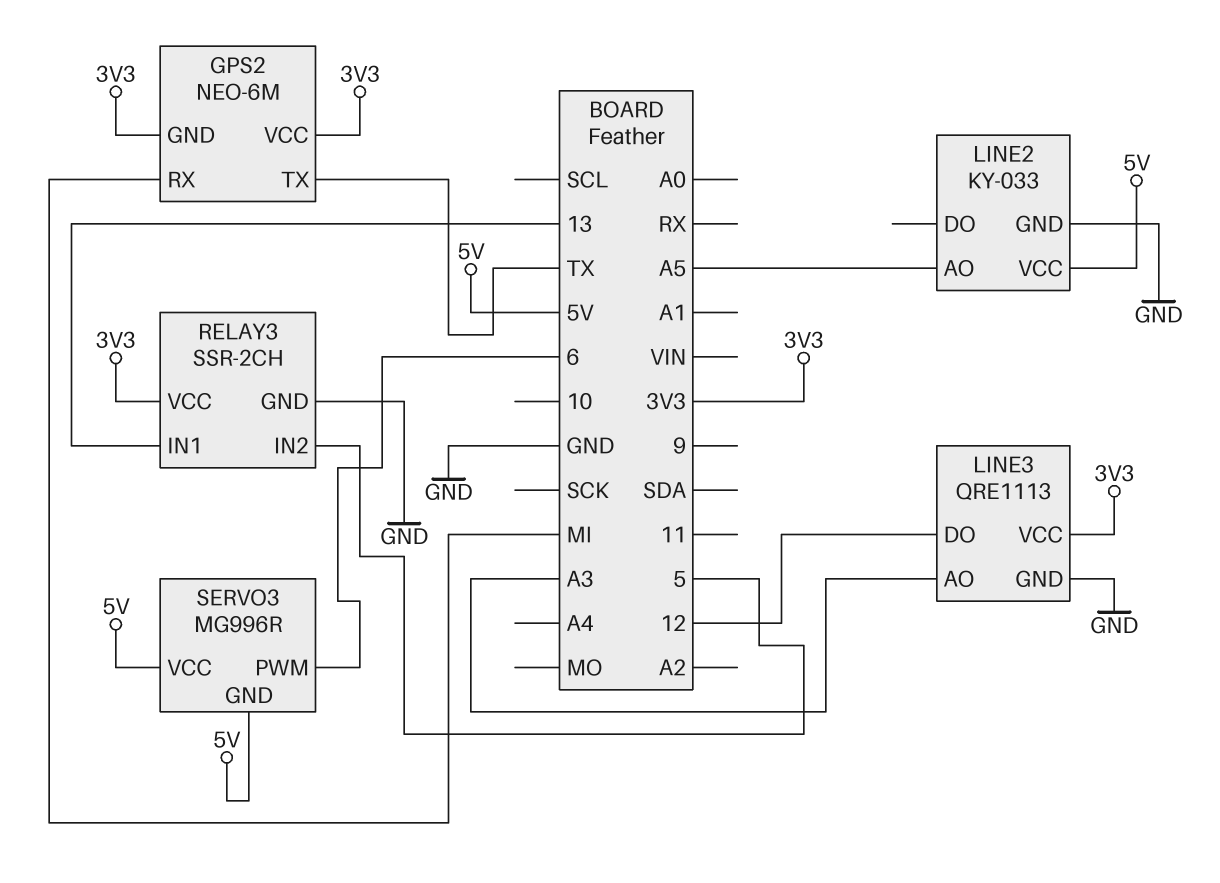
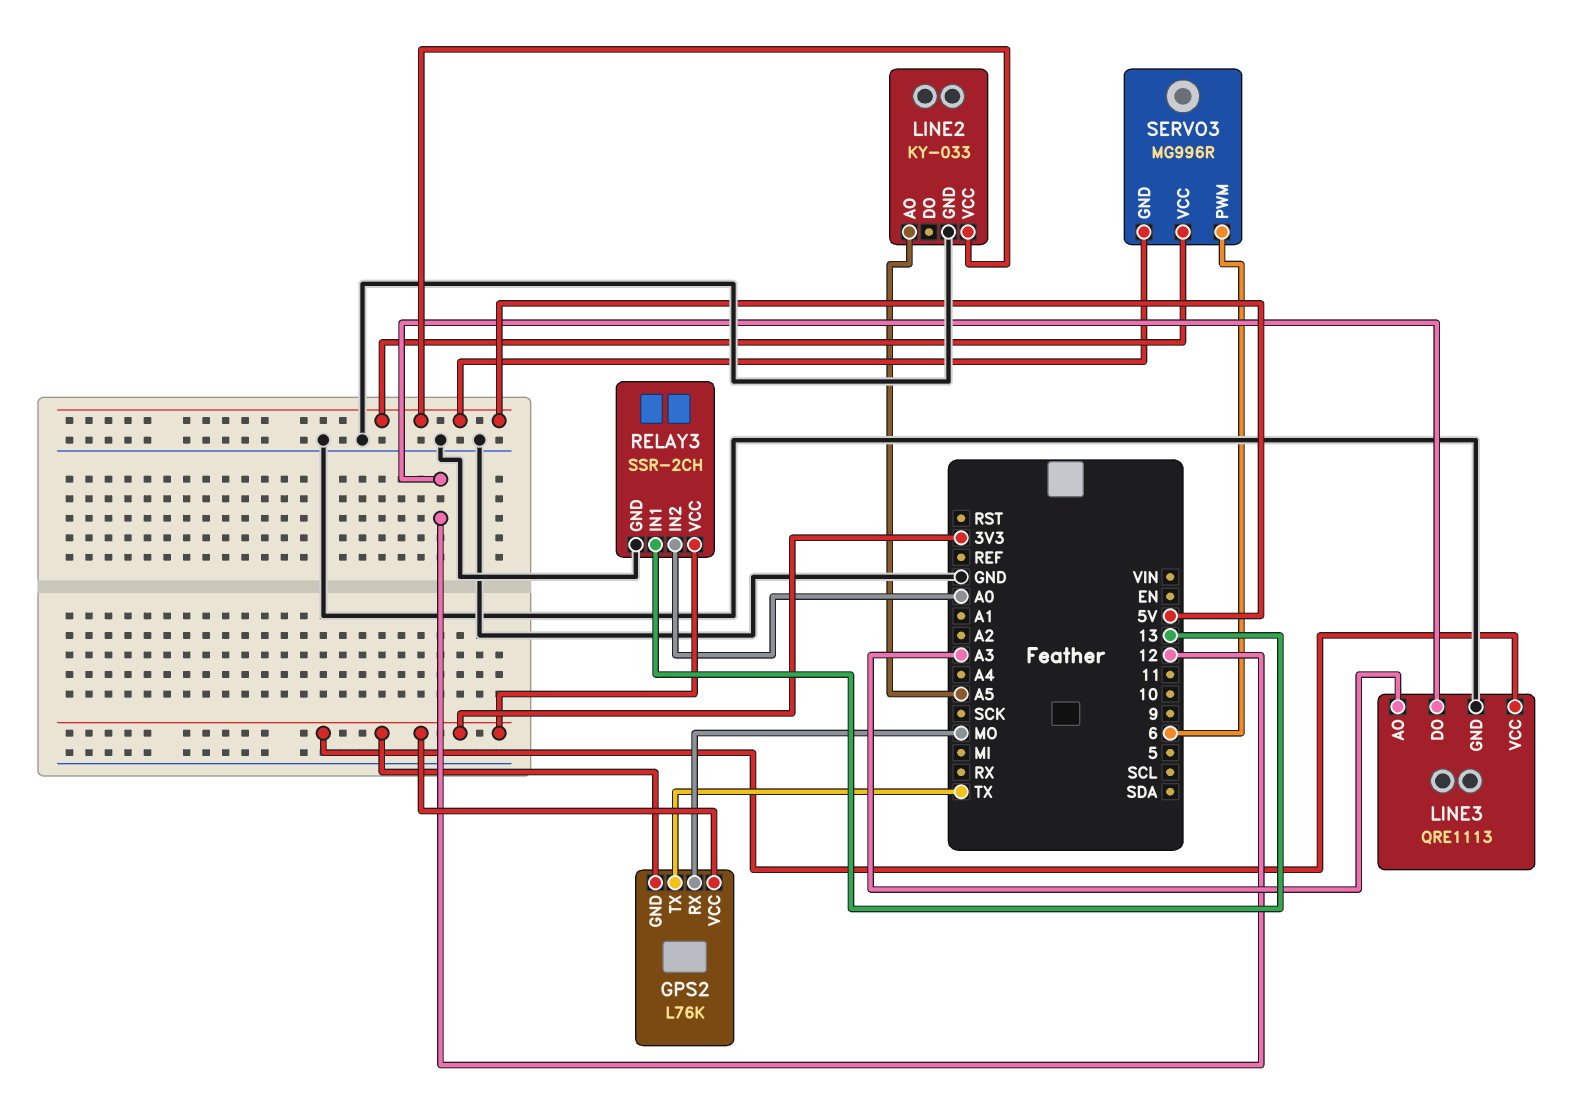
GPS2: NEO-6M -> L76K
GPS2 pin RX: MI -> MO
RELAY3 pin IN2: 5 -> A0

